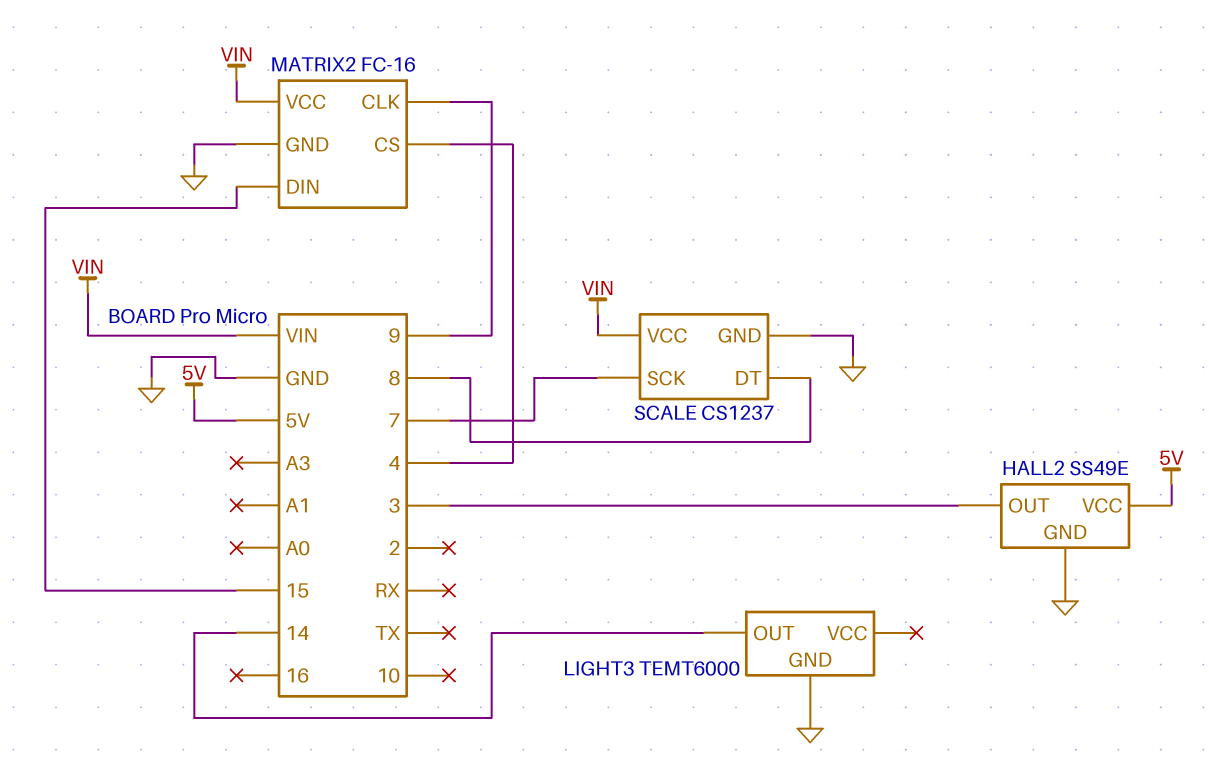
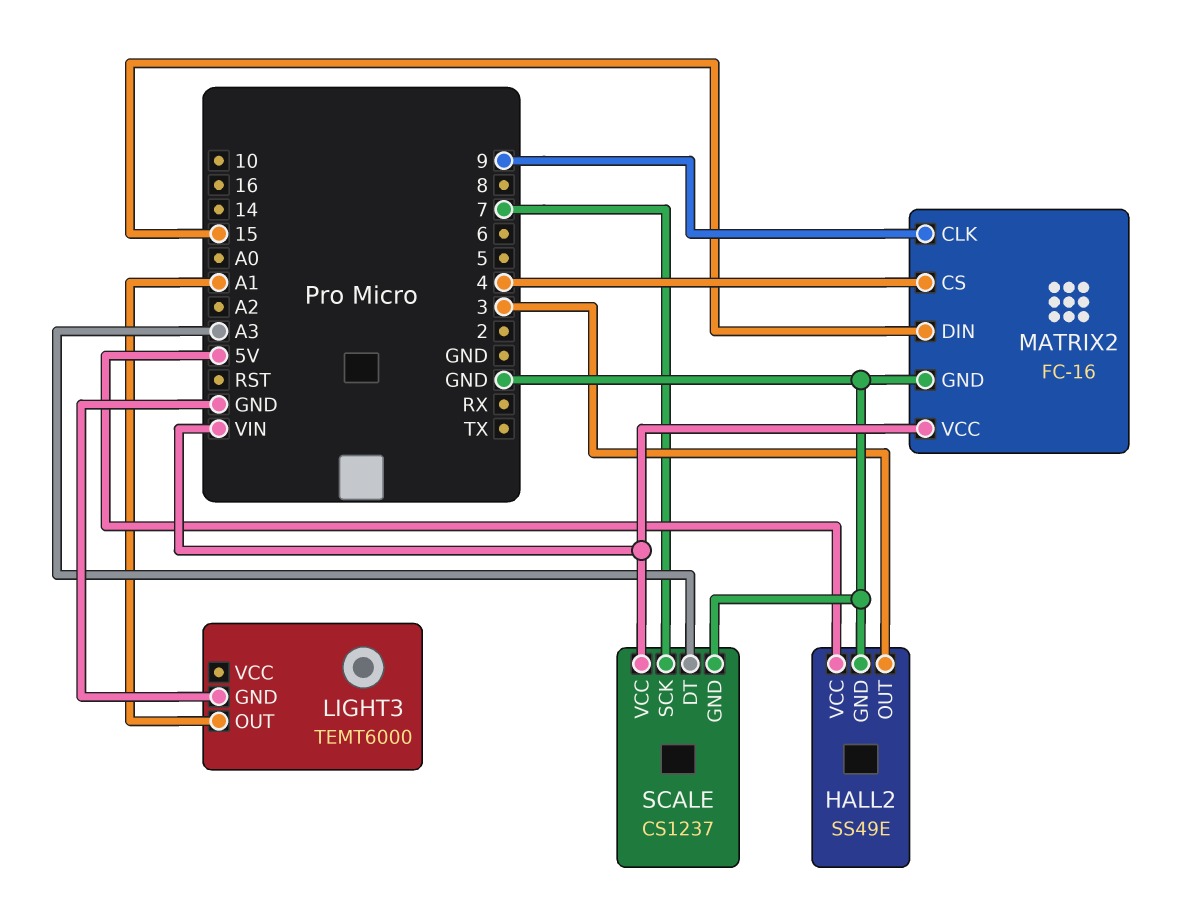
LIGHT3 pin OUT: 14 -> A1
SCALE pin DT: 8 -> A3

